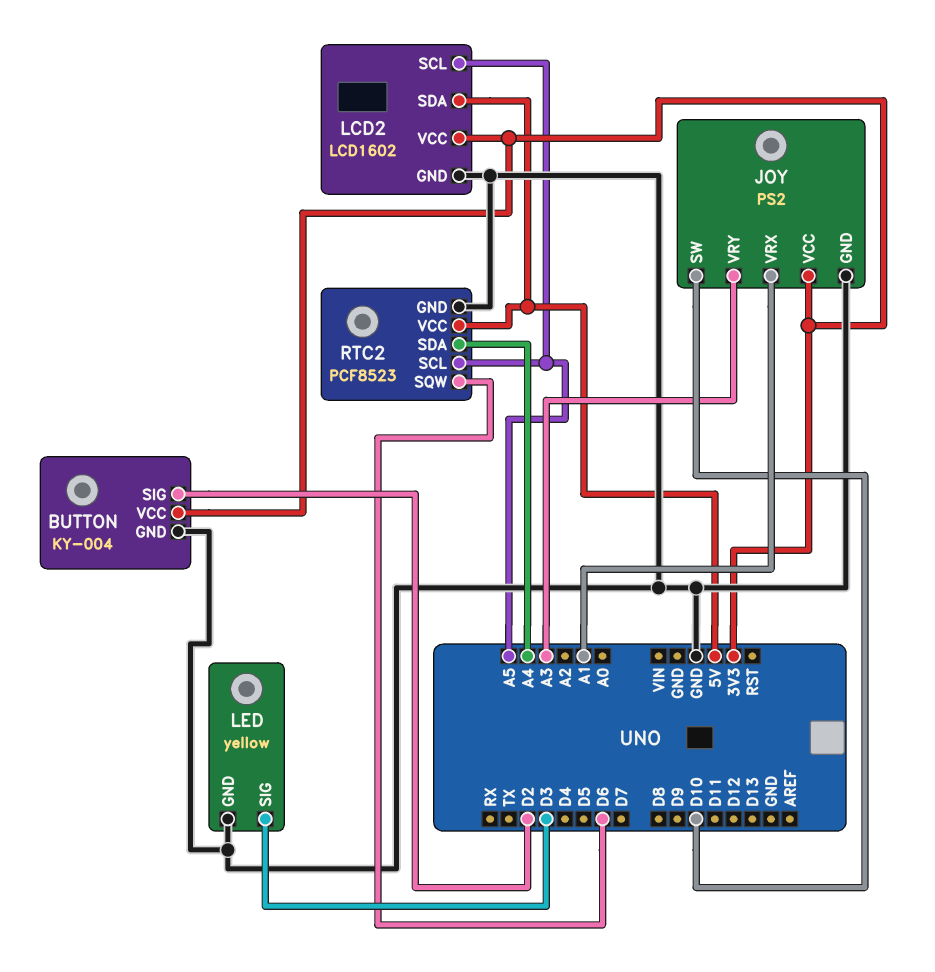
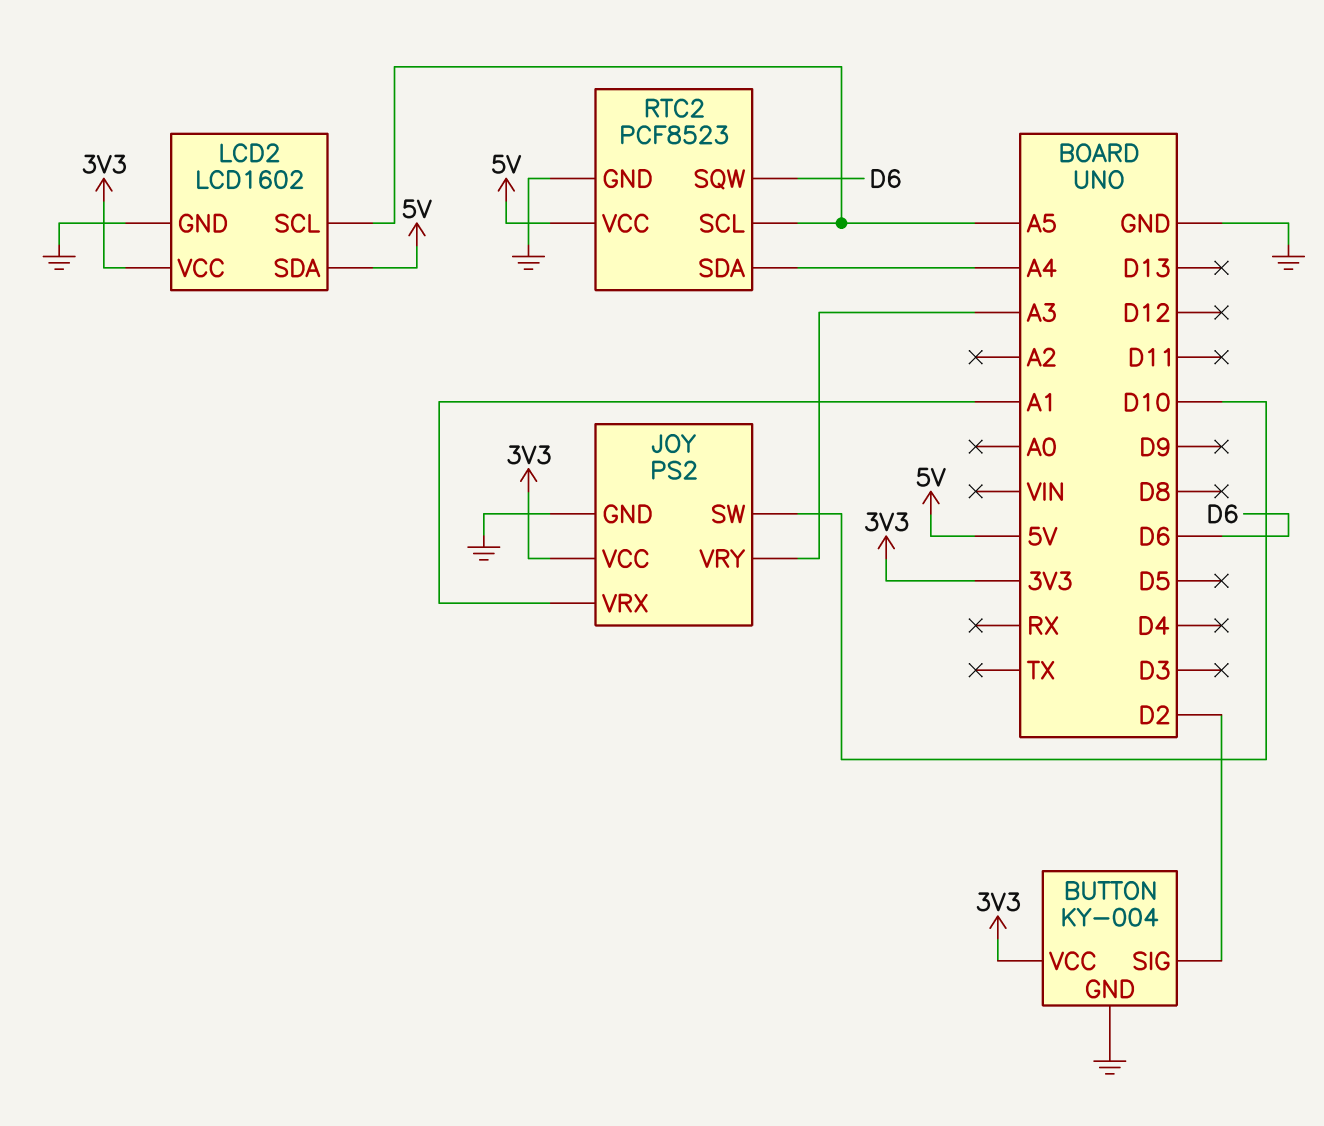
LED: yellow -> none
LED pin GND: GND -> none
LED pin SIG: D3 -> none

